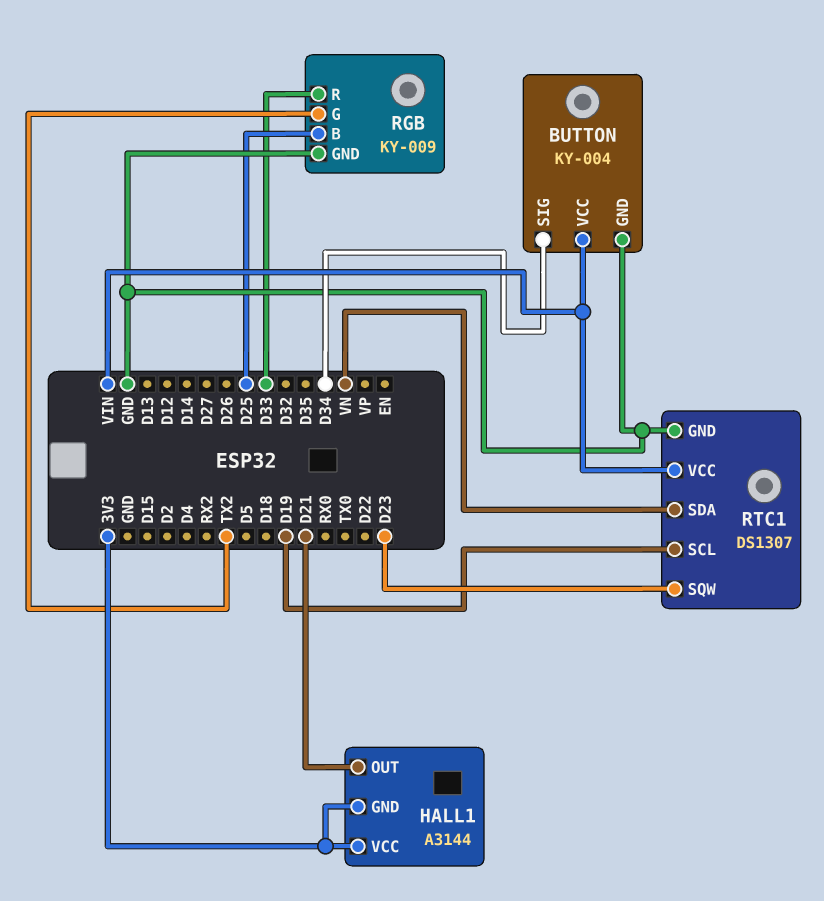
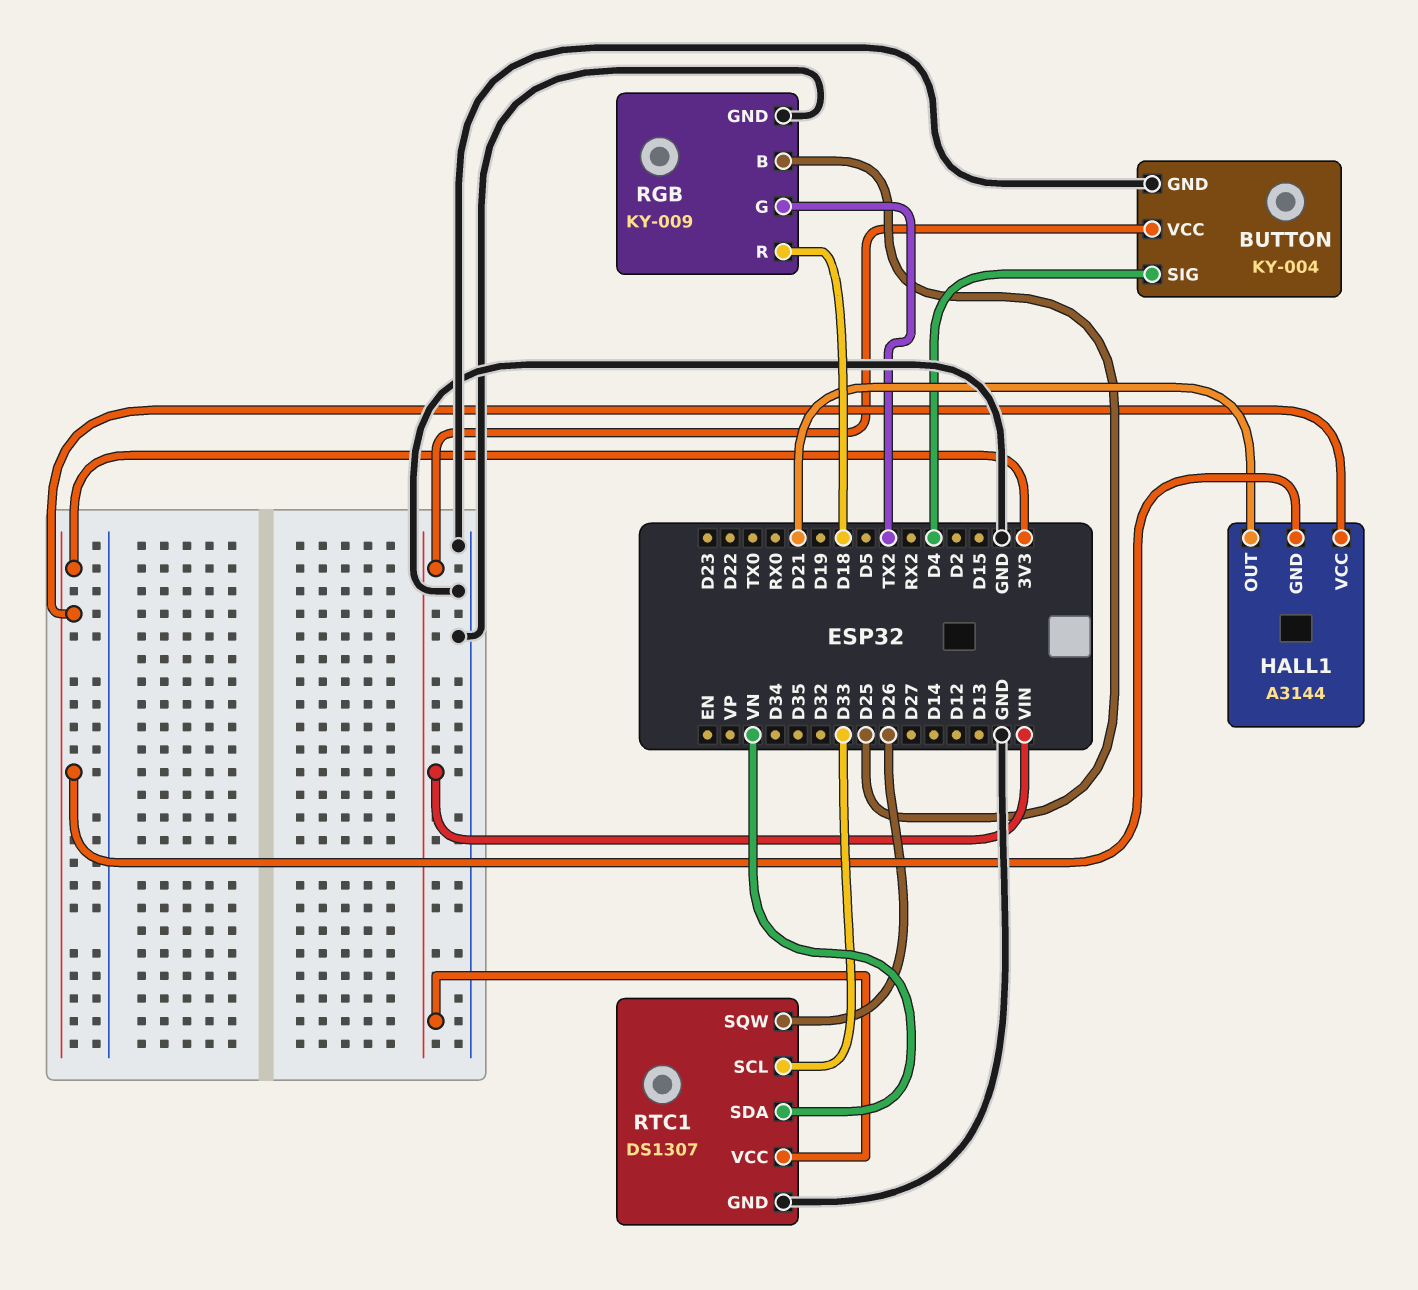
BUTTON pin SIG: D34 -> D4
RGB pin R: D33 -> D18
RTC1 pin SCL: D19 -> D33
RTC1 pin SQW: D23 -> D26

